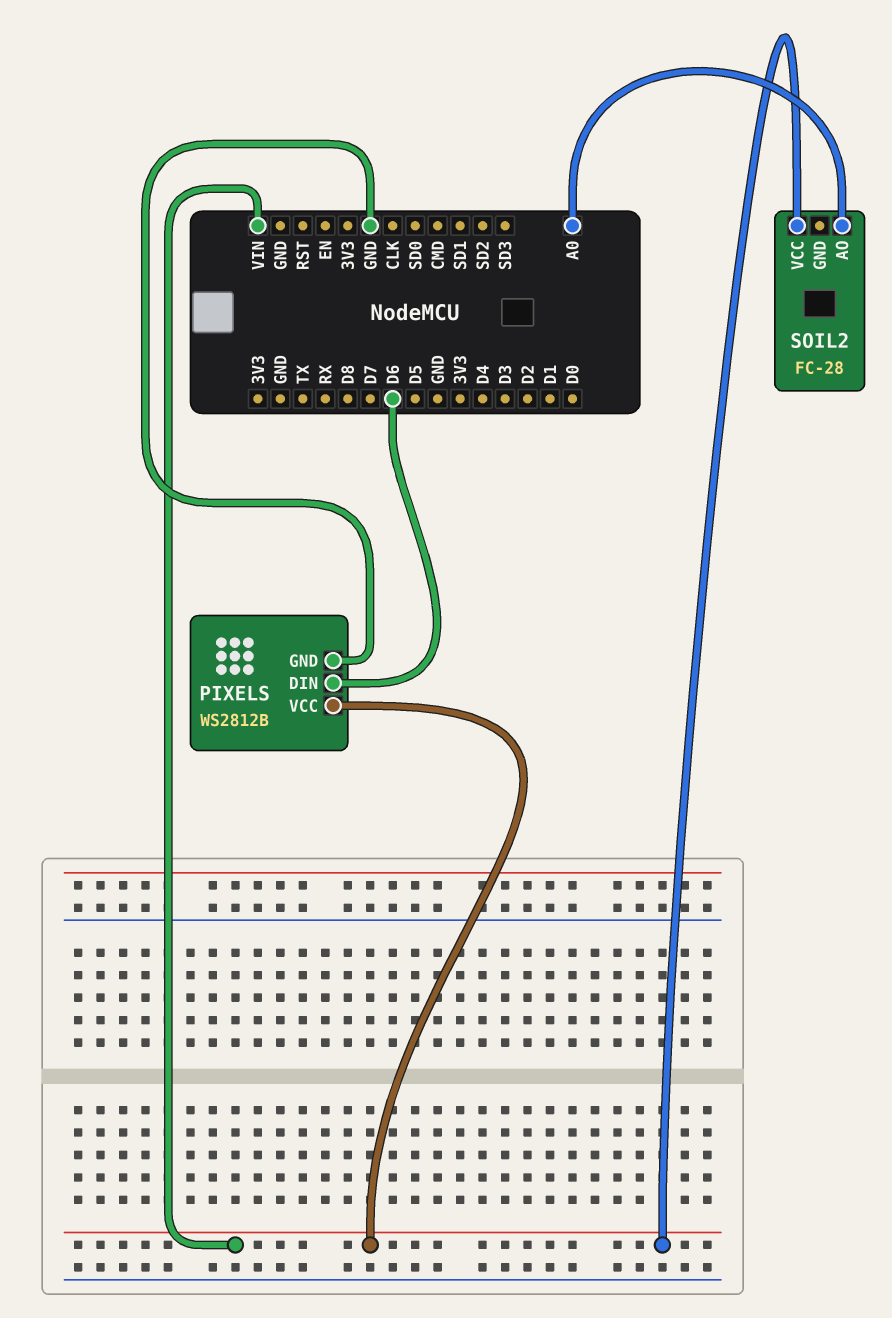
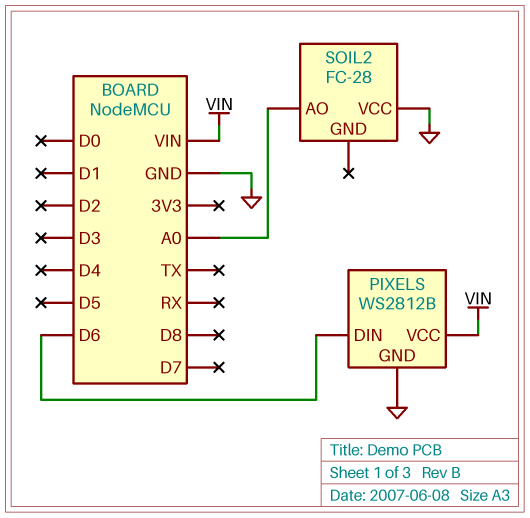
SOIL2 pin VCC: VIN -> GND

